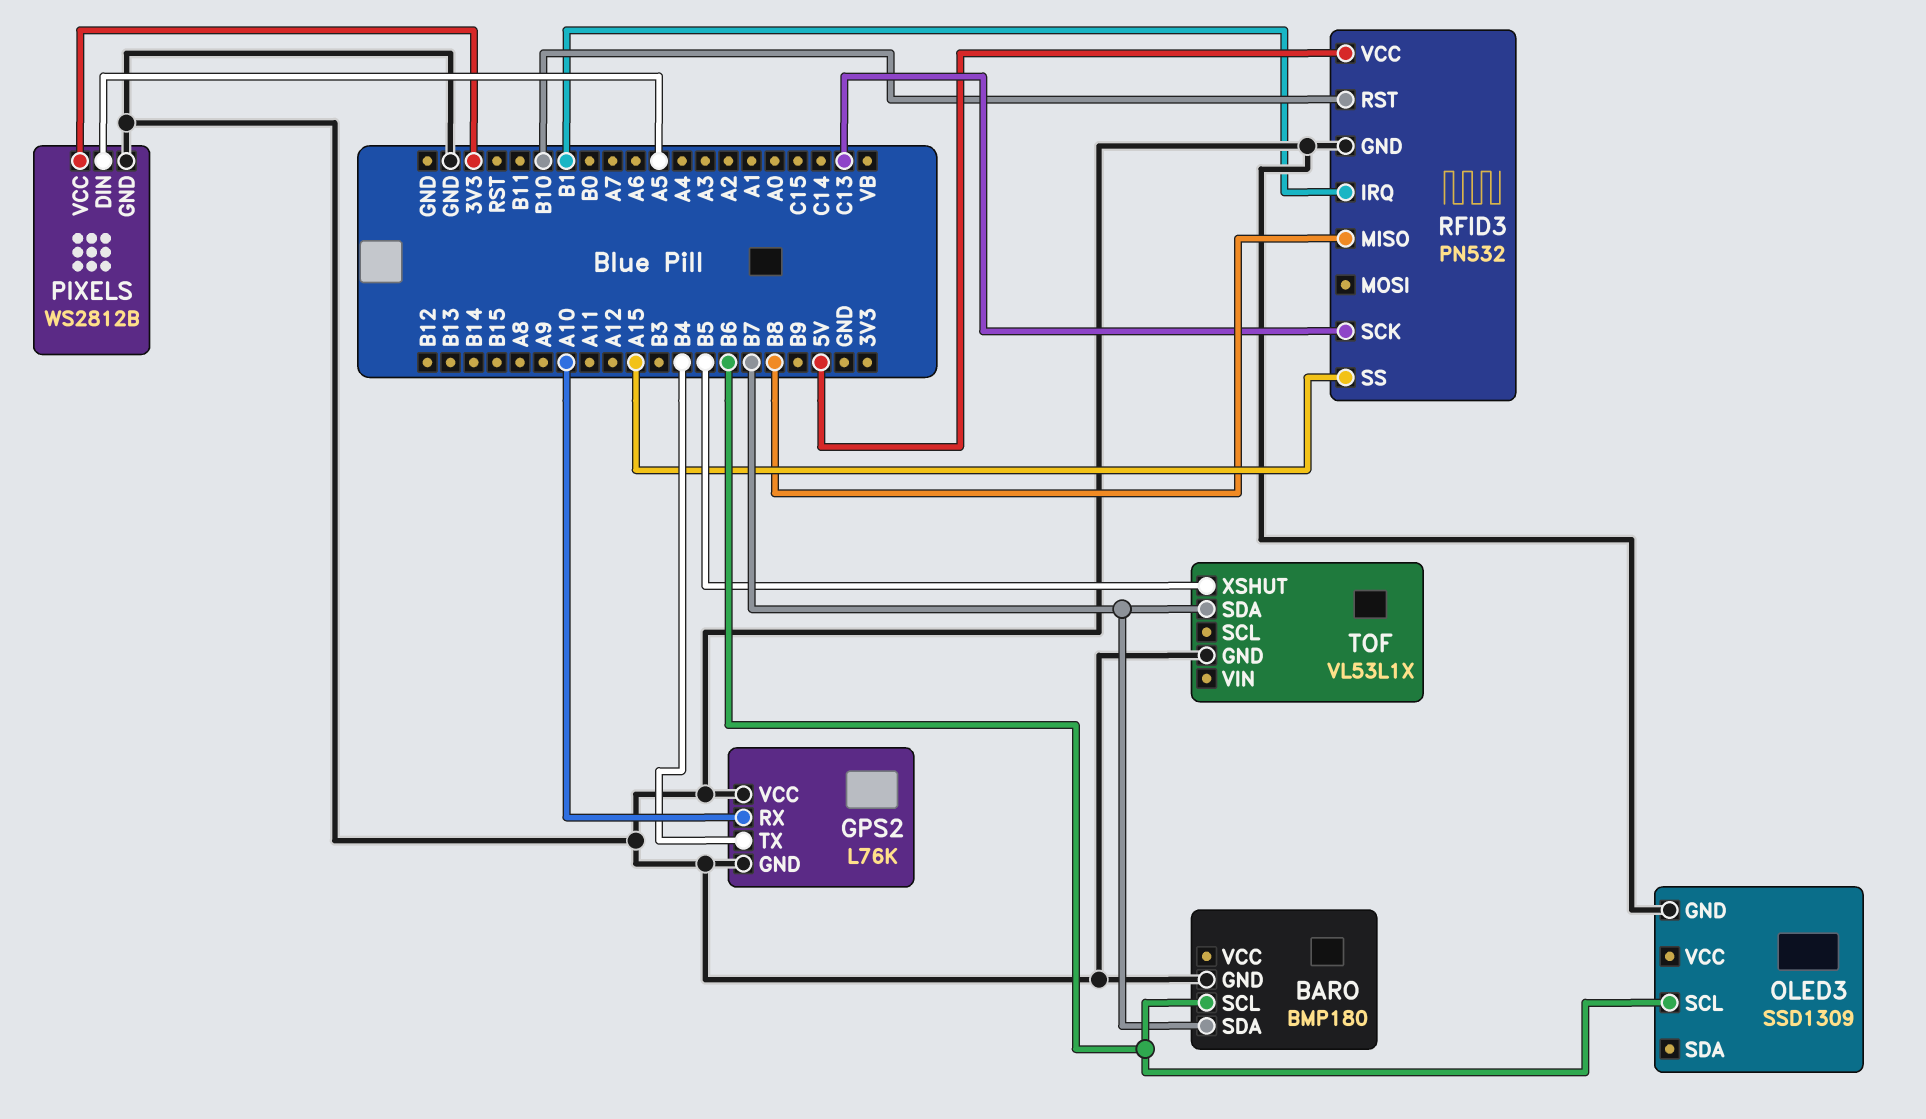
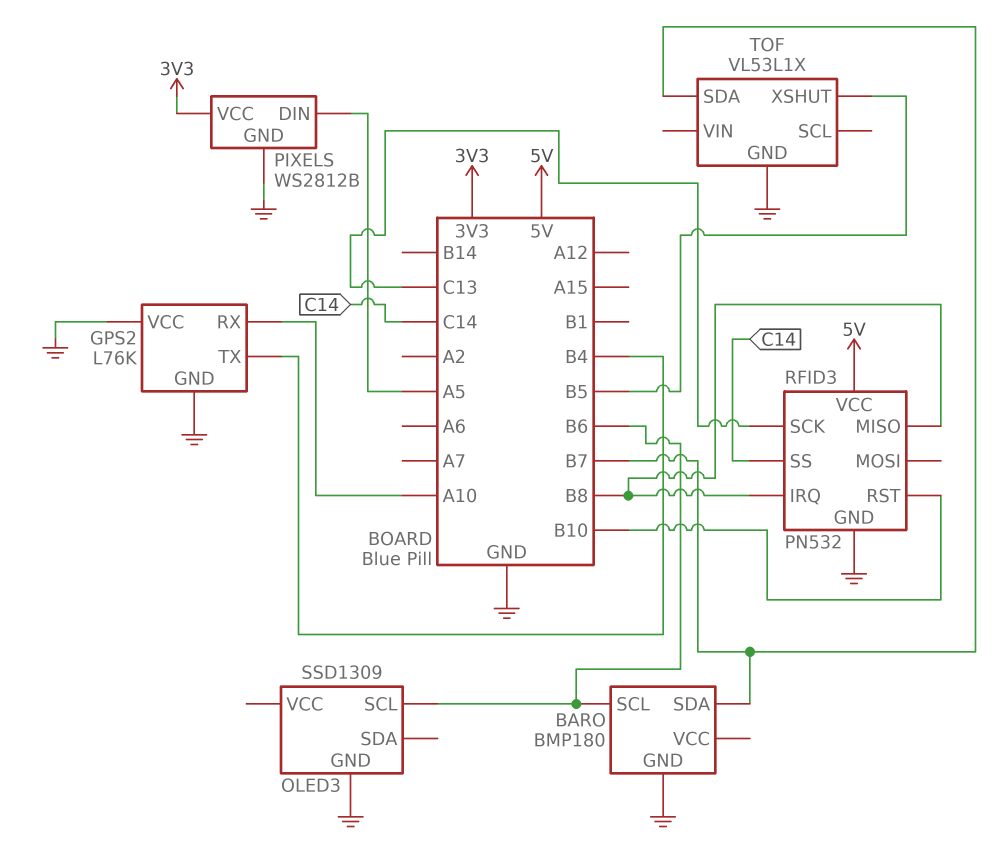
RFID3 pin IRQ: B1 -> B8
RFID3 pin SS: A15 -> C14

